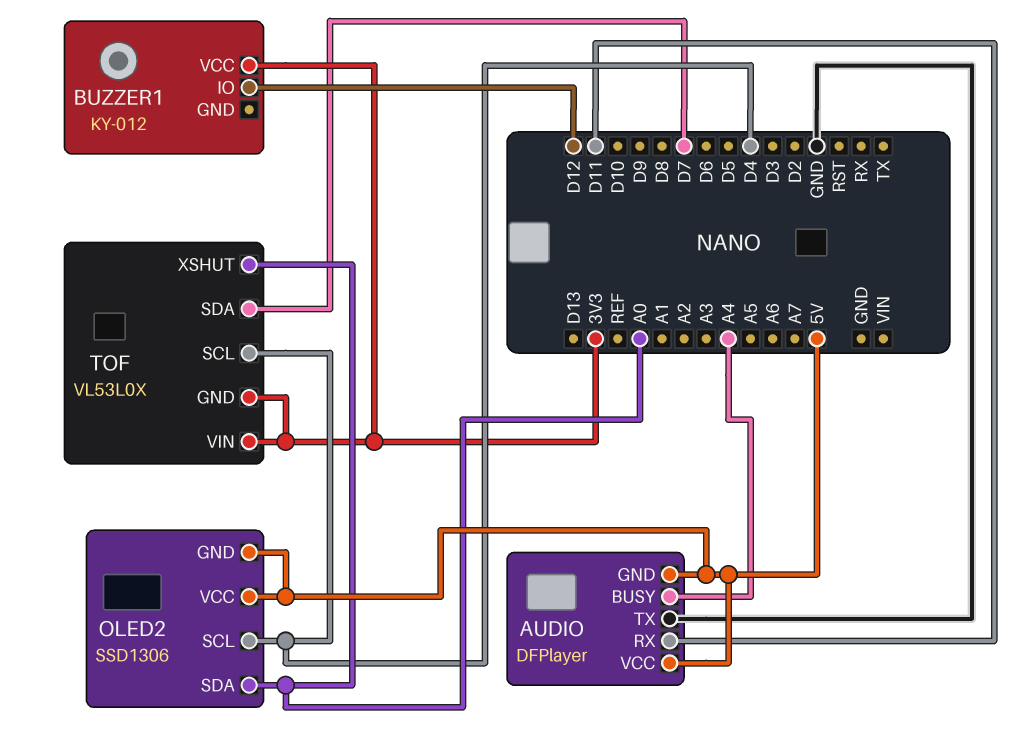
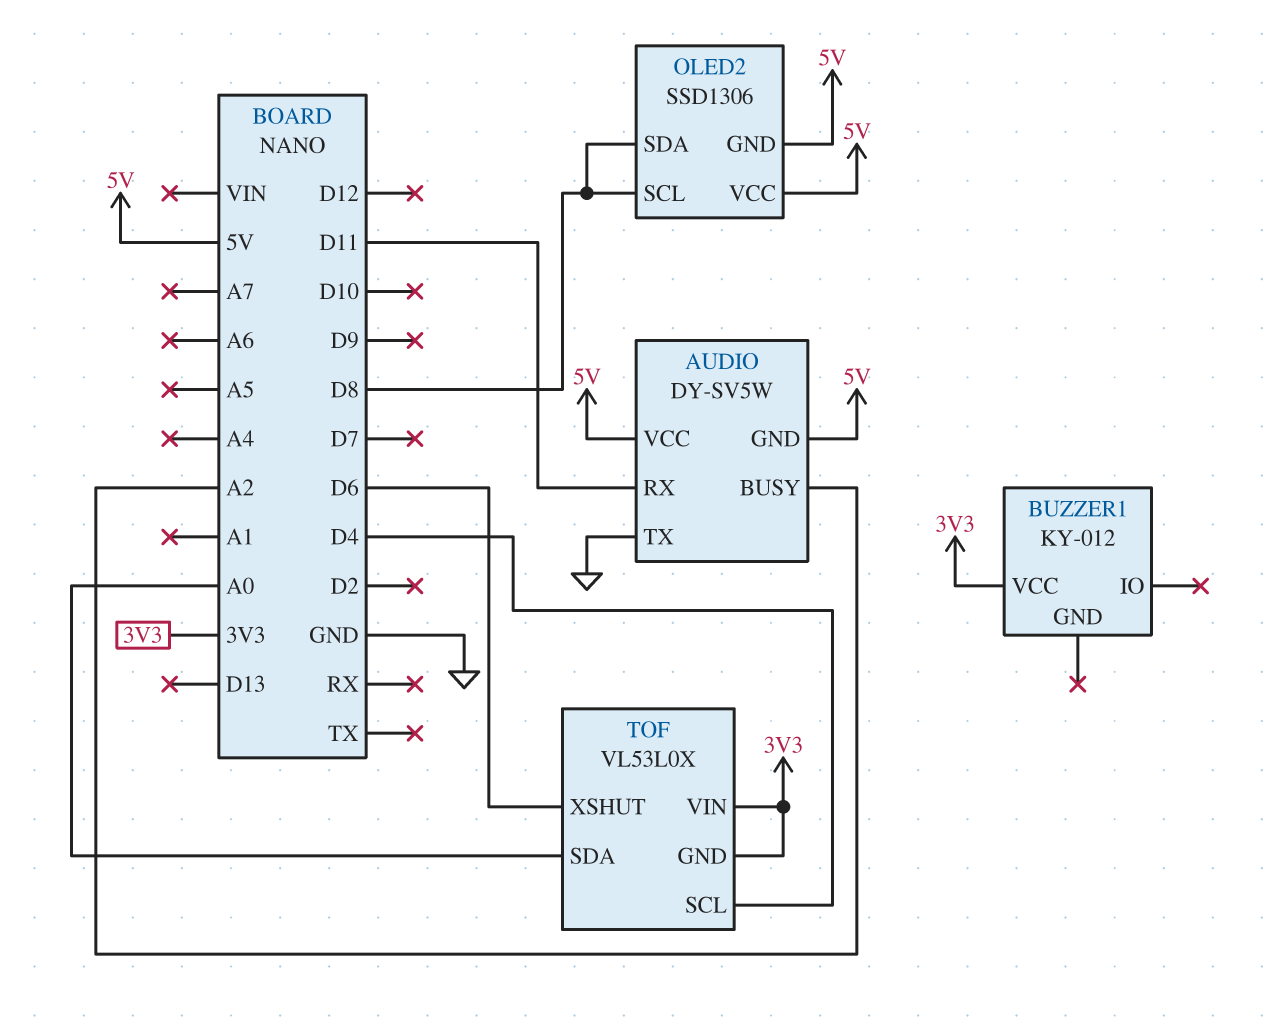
AUDIO: DFPlayer -> DY-SV5W
AUDIO pin BUSY: A4 -> A2
BUZZER1 pin IO: D12 -> none
OLED2 pin SCL: D4 -> D8
OLED2 pin SDA: A0 -> D8
TOF pin SDA: D7 -> A0
TOF pin XSHUT: A0 -> D6

